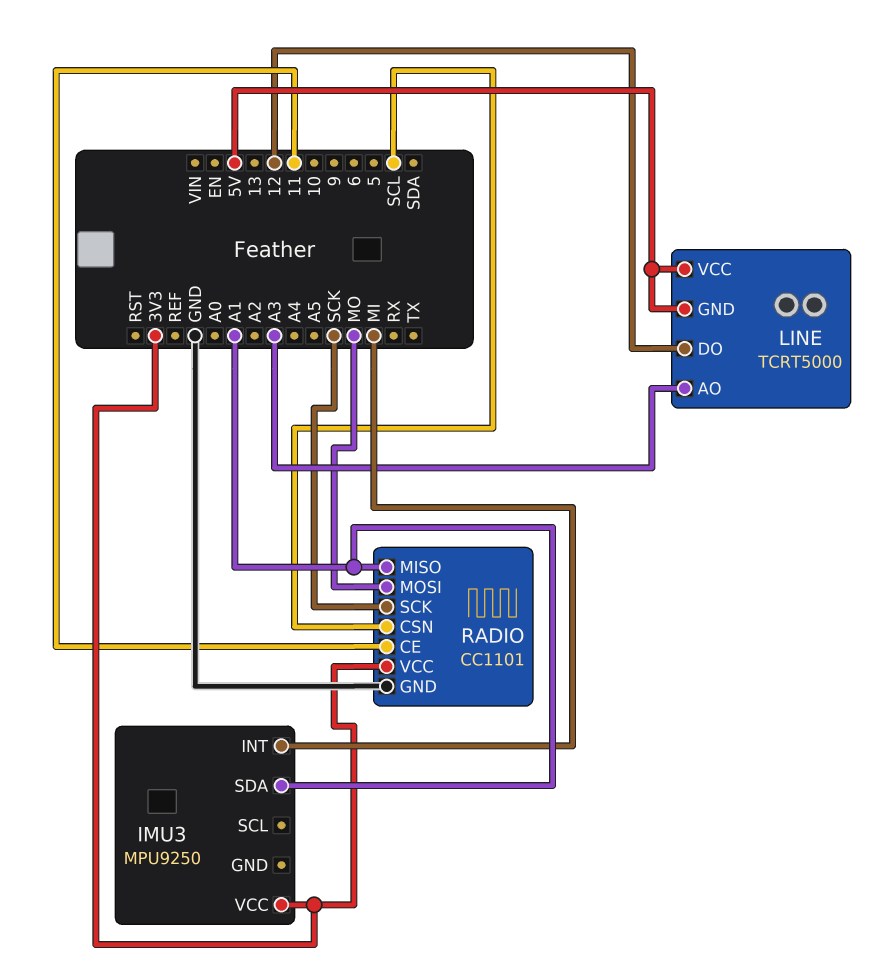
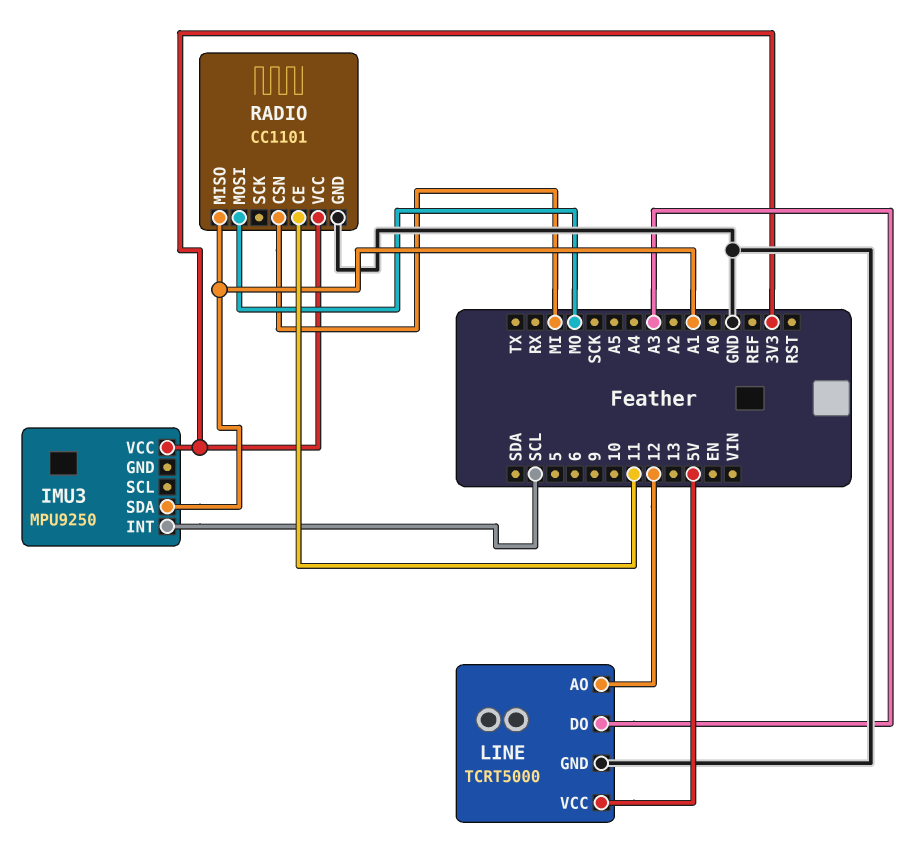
IMU3 pin INT: MI -> SCL
LINE pin AO: A3 -> 12
LINE pin DO: 12 -> A3
LINE pin GND: 5V -> GND
RADIO pin CSN: SCL -> MI
RADIO pin SCK: SCK -> none

